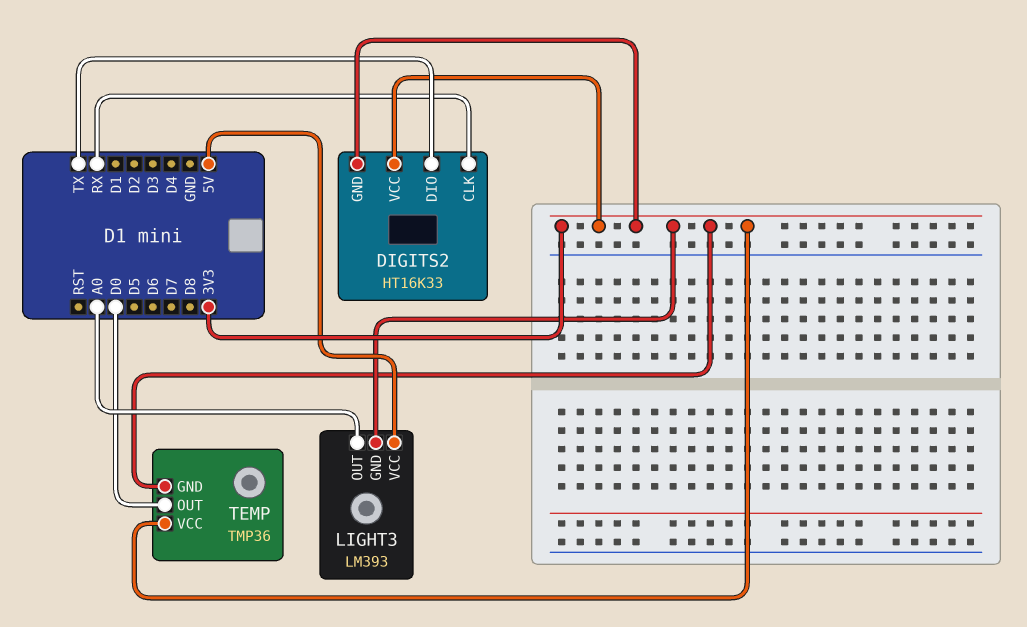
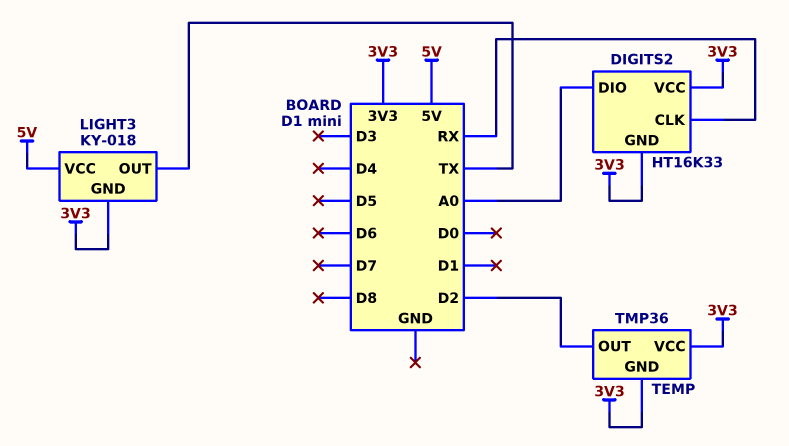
DIGITS2 pin DIO: TX -> A0
LIGHT3: LM393 -> KY-018
LIGHT3 pin OUT: A0 -> TX
TEMP pin OUT: D0 -> D2

